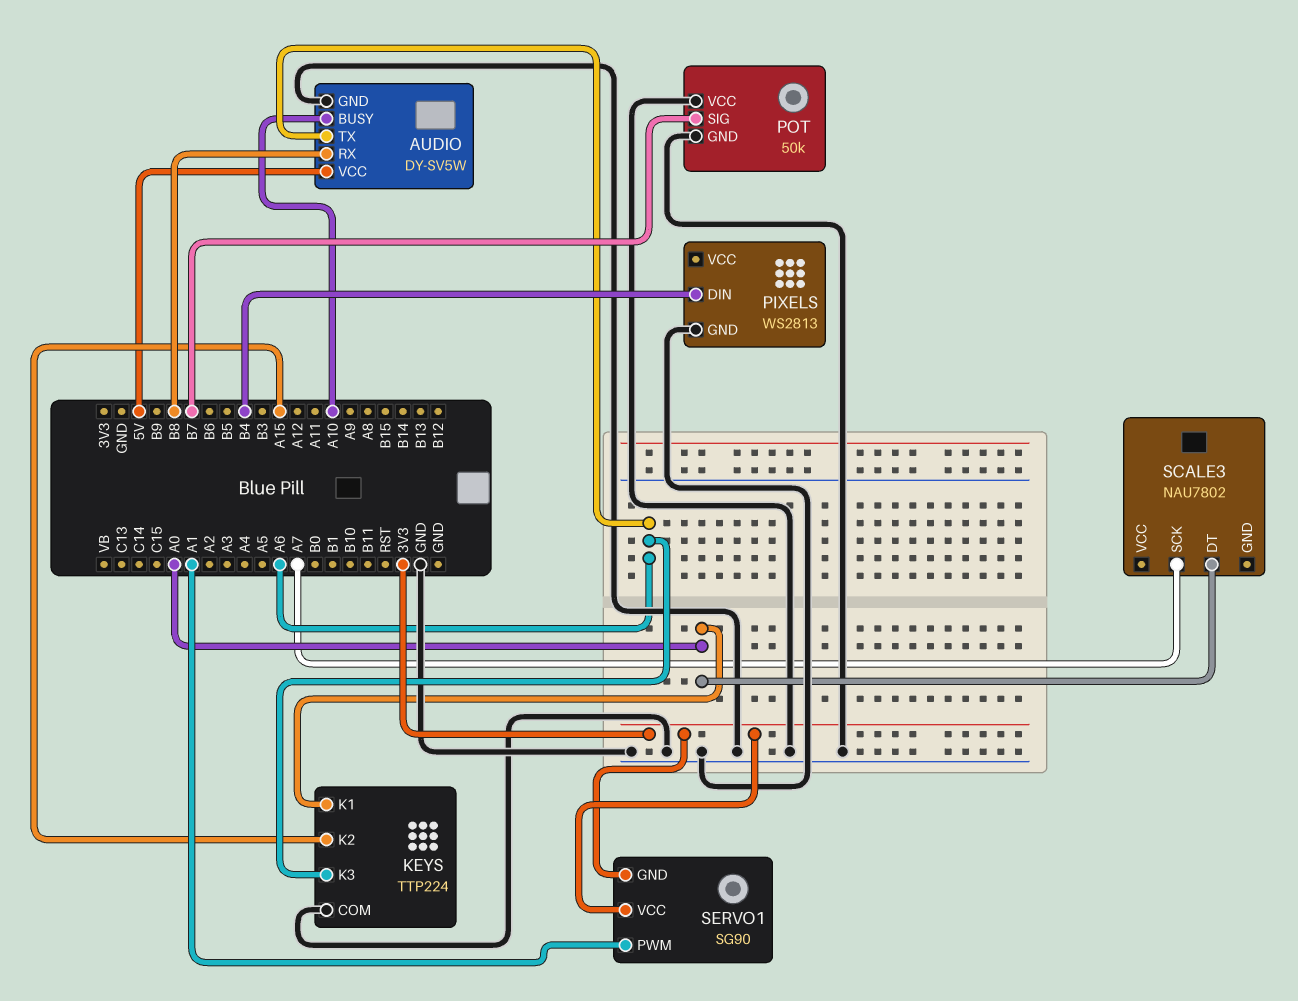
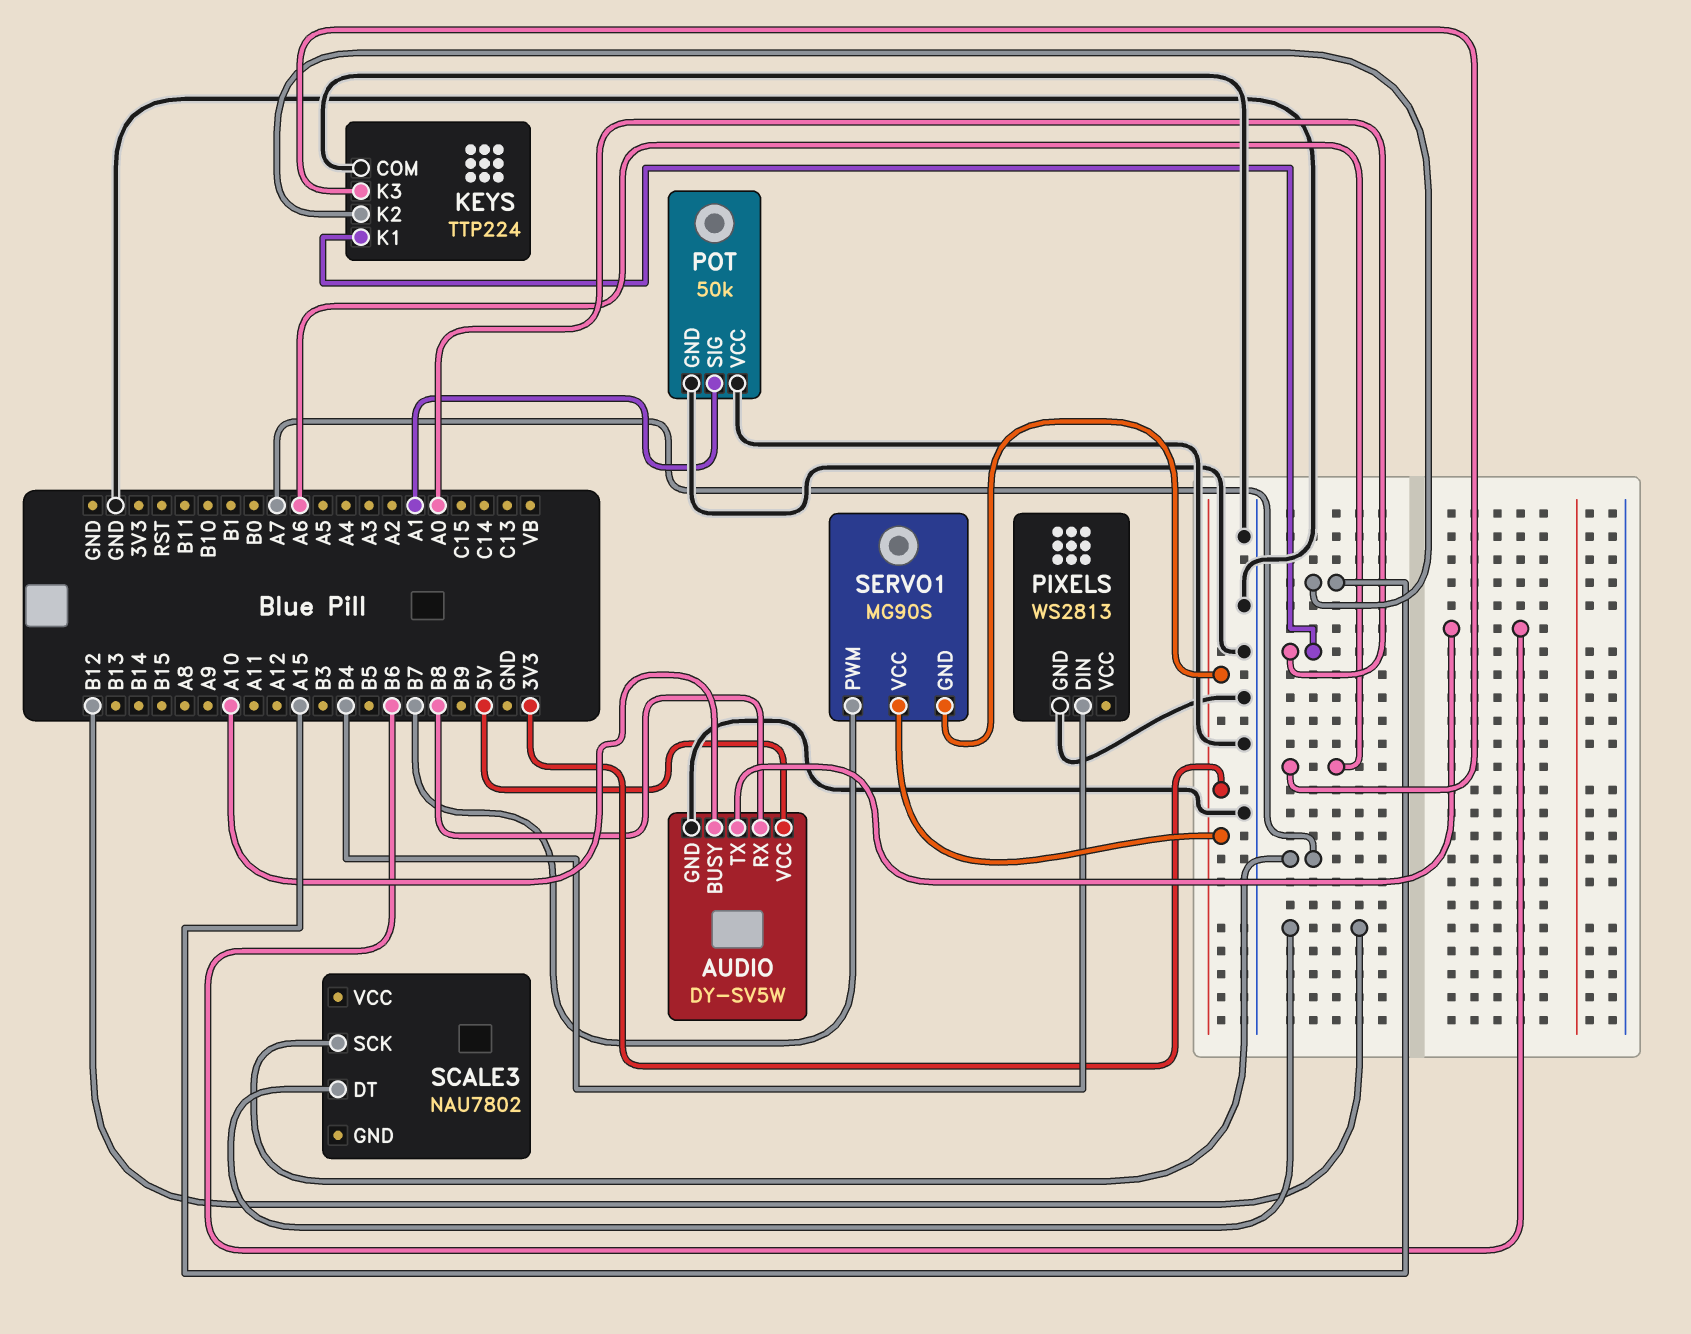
AUDIO pin TX: A6 -> B6
POT pin SIG: B7 -> A1
SCALE3 pin DT: A0 -> B12
SERVO1: SG90 -> MG90S
SERVO1 pin PWM: A1 -> B7

